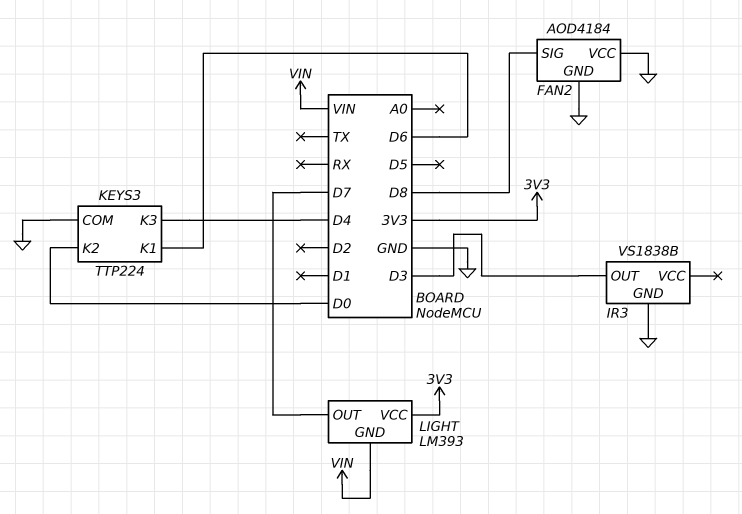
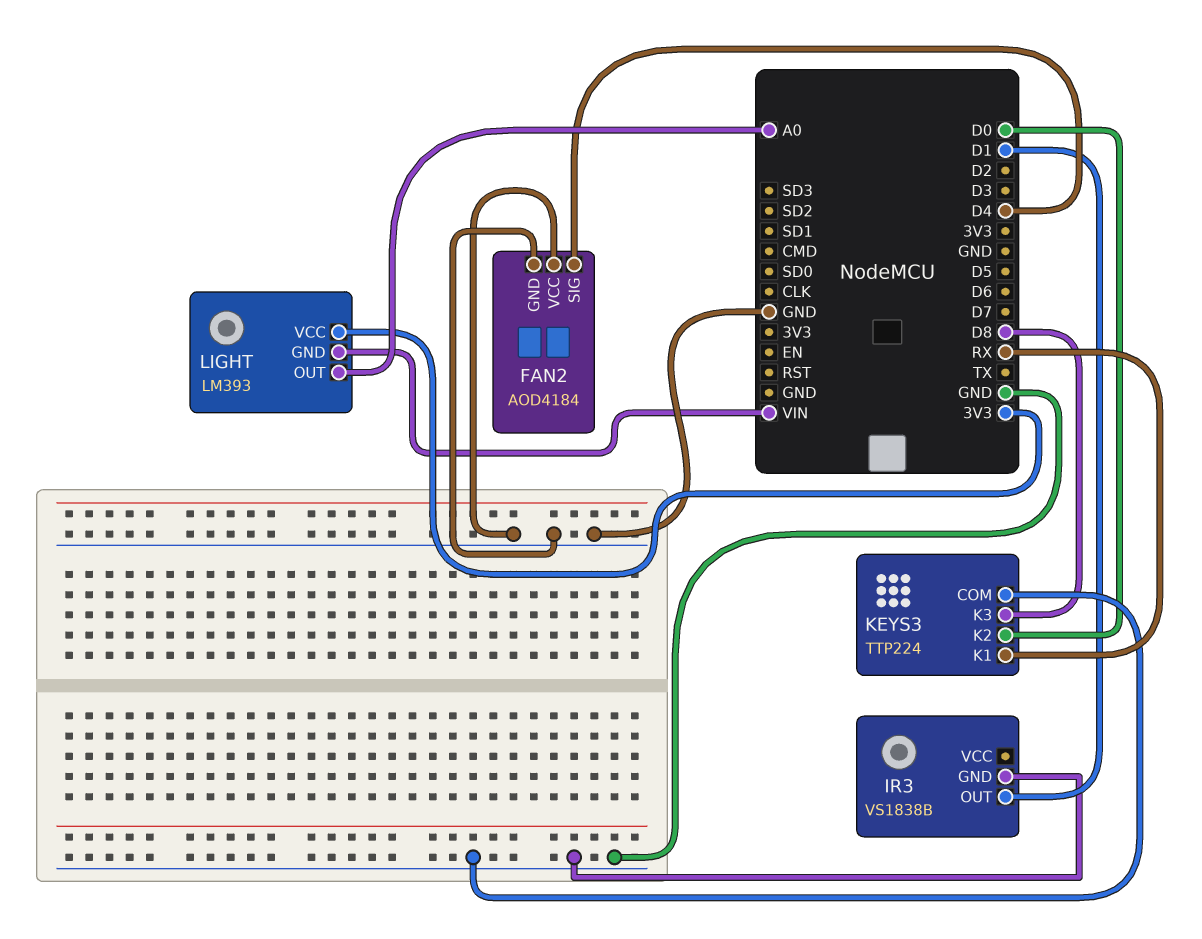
FAN2 pin SIG: D8 -> D4
IR3 pin OUT: D3 -> D1
KEYS3 pin K1: D6 -> RX
KEYS3 pin K3: D4 -> D8
LIGHT pin OUT: D7 -> A0

